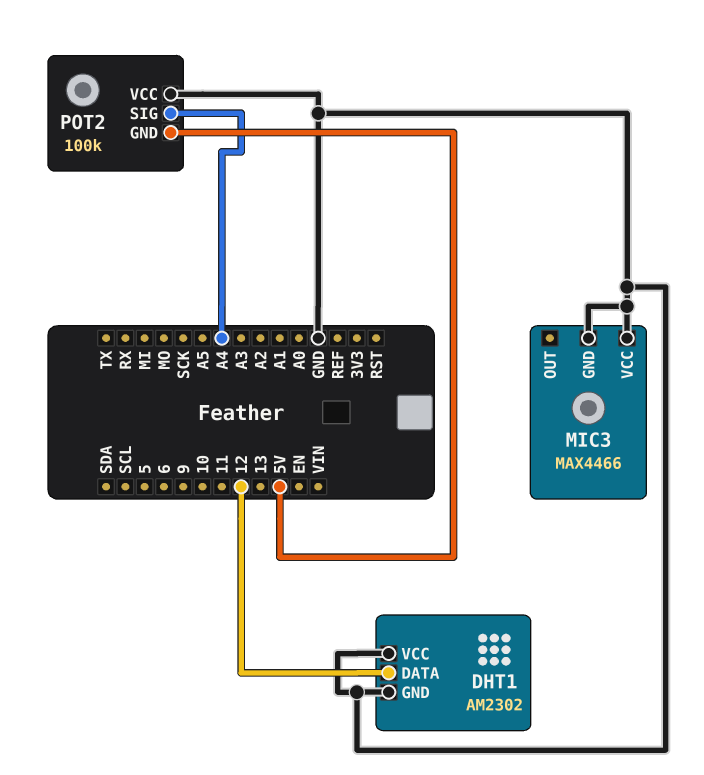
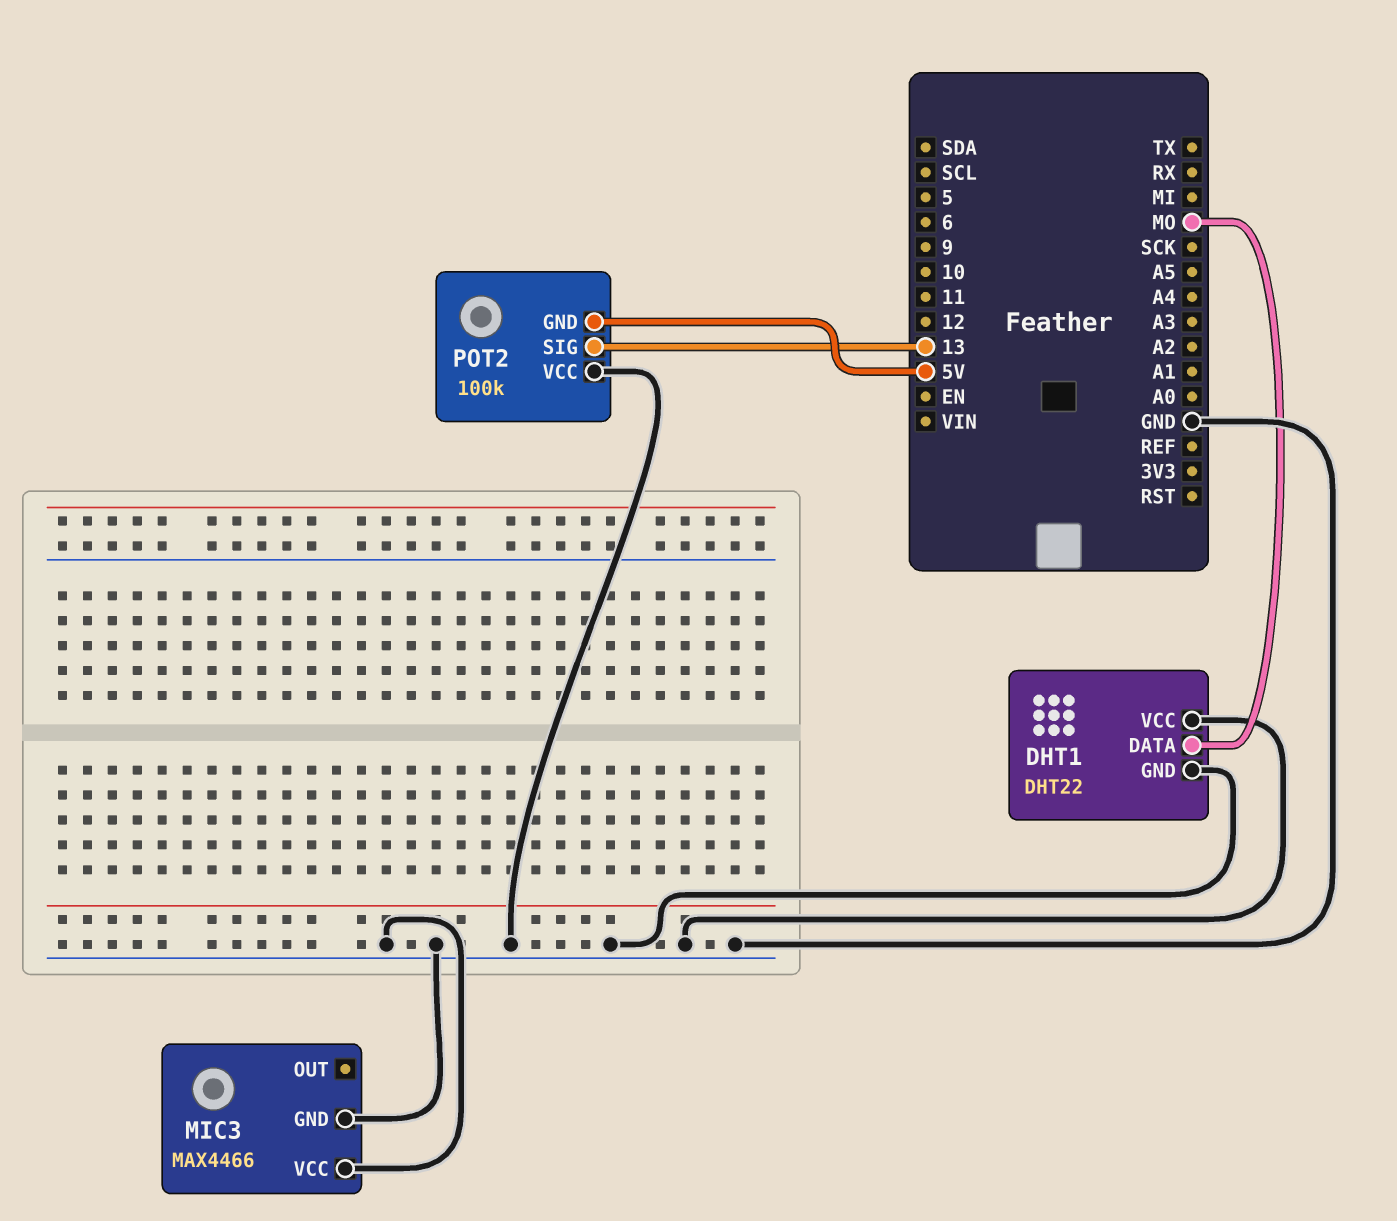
DHT1: AM2302 -> DHT22
DHT1 pin DATA: 12 -> MO
POT2 pin SIG: A4 -> 13

